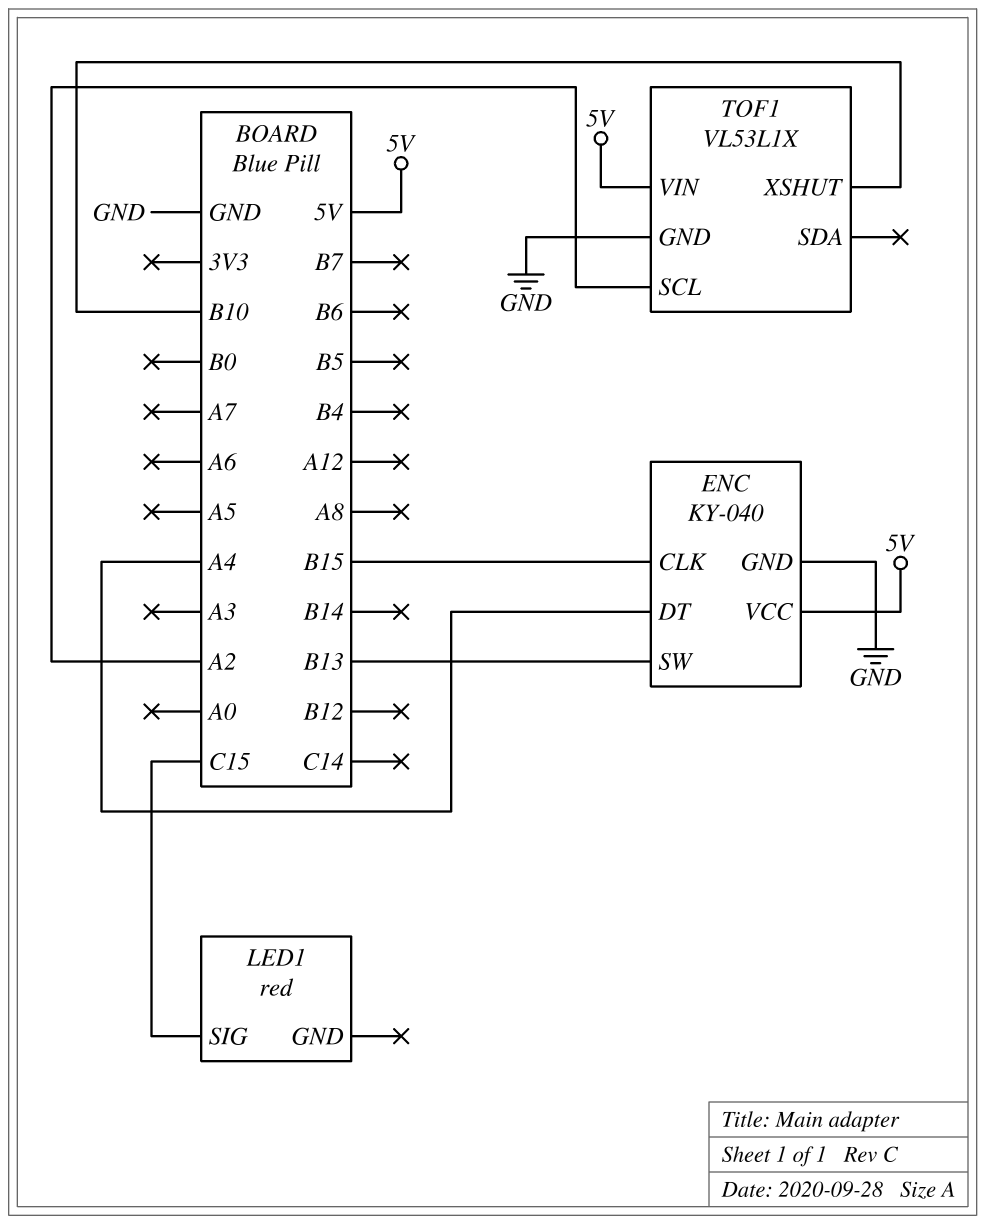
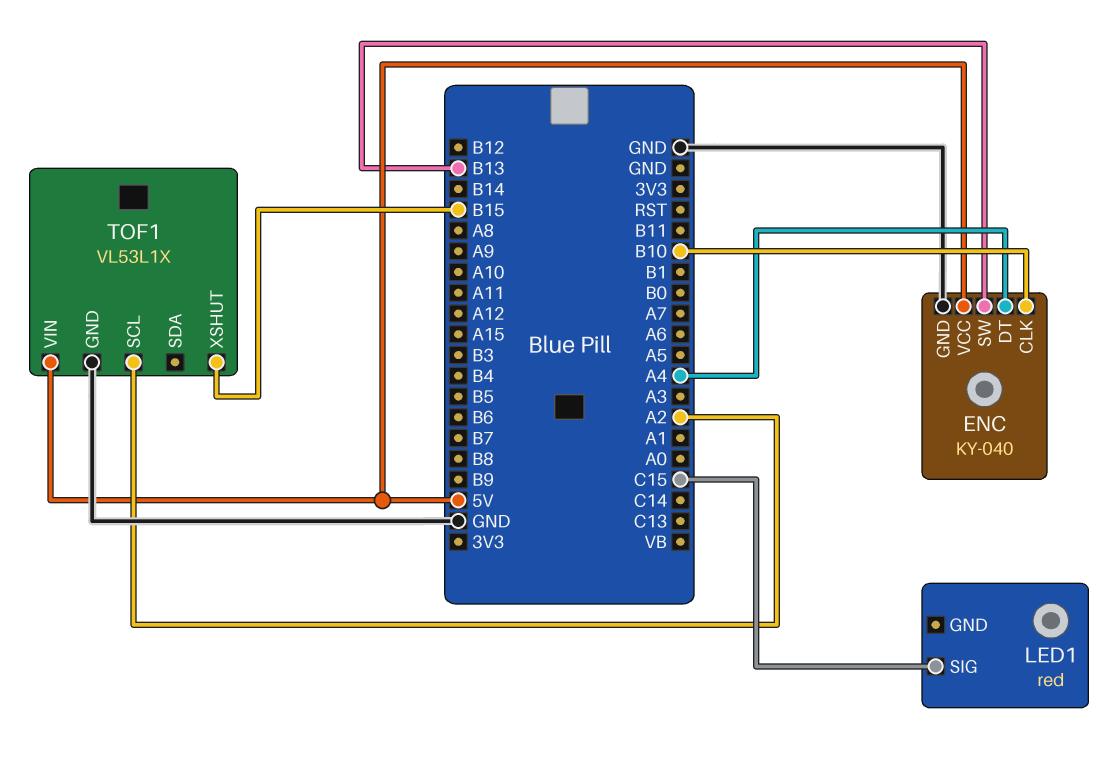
ENC pin CLK: B15 -> B10
TOF1 pin XSHUT: B10 -> B15

